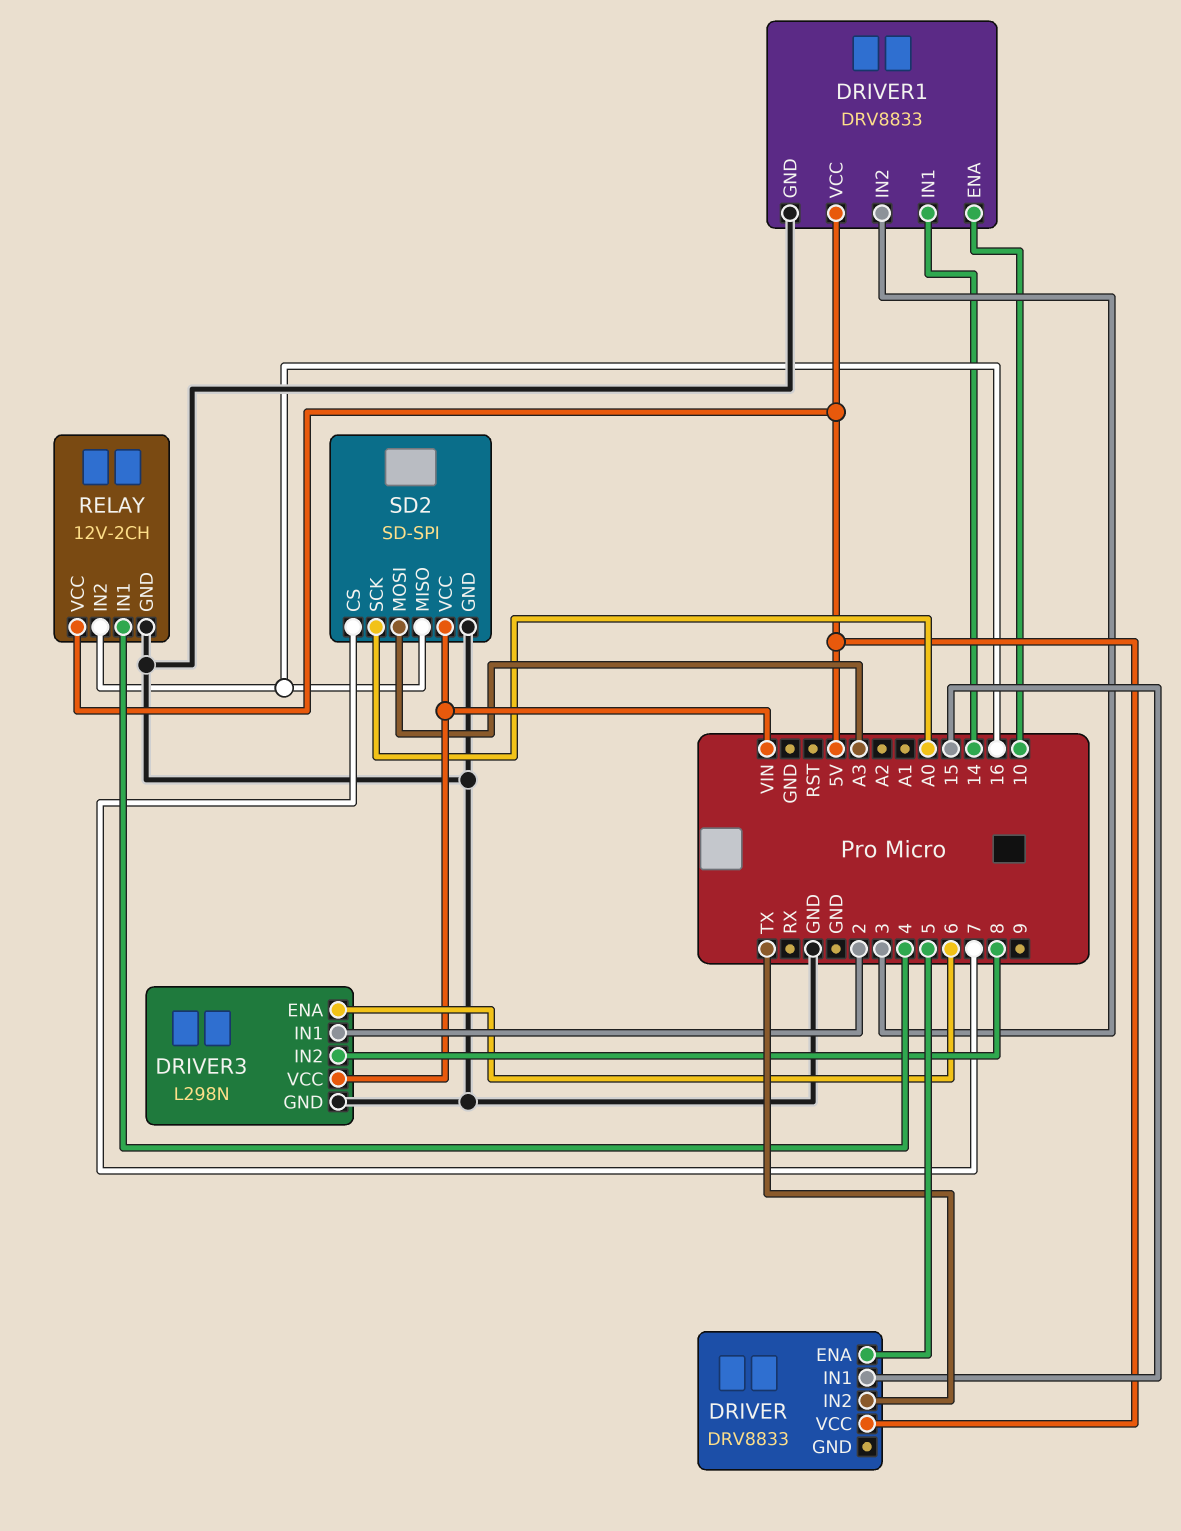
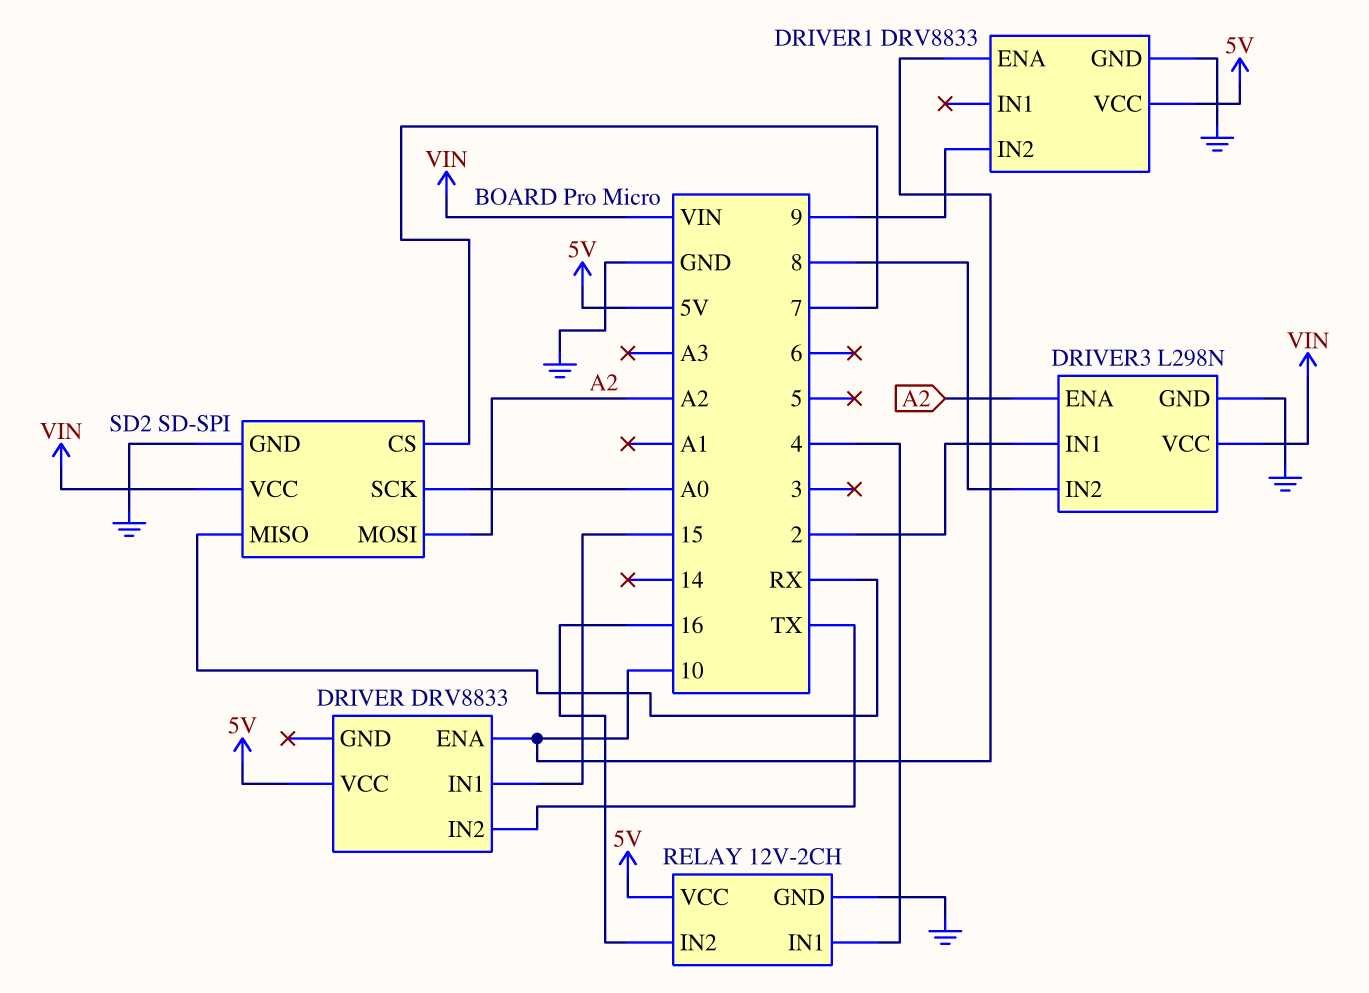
DRIVER pin ENA: 5 -> 10
DRIVER1 pin IN1: 14 -> none
DRIVER1 pin IN2: 3 -> 9
DRIVER3 pin ENA: 6 -> A2
SD2 pin MISO: 16 -> RX
SD2 pin MOSI: A3 -> A2

